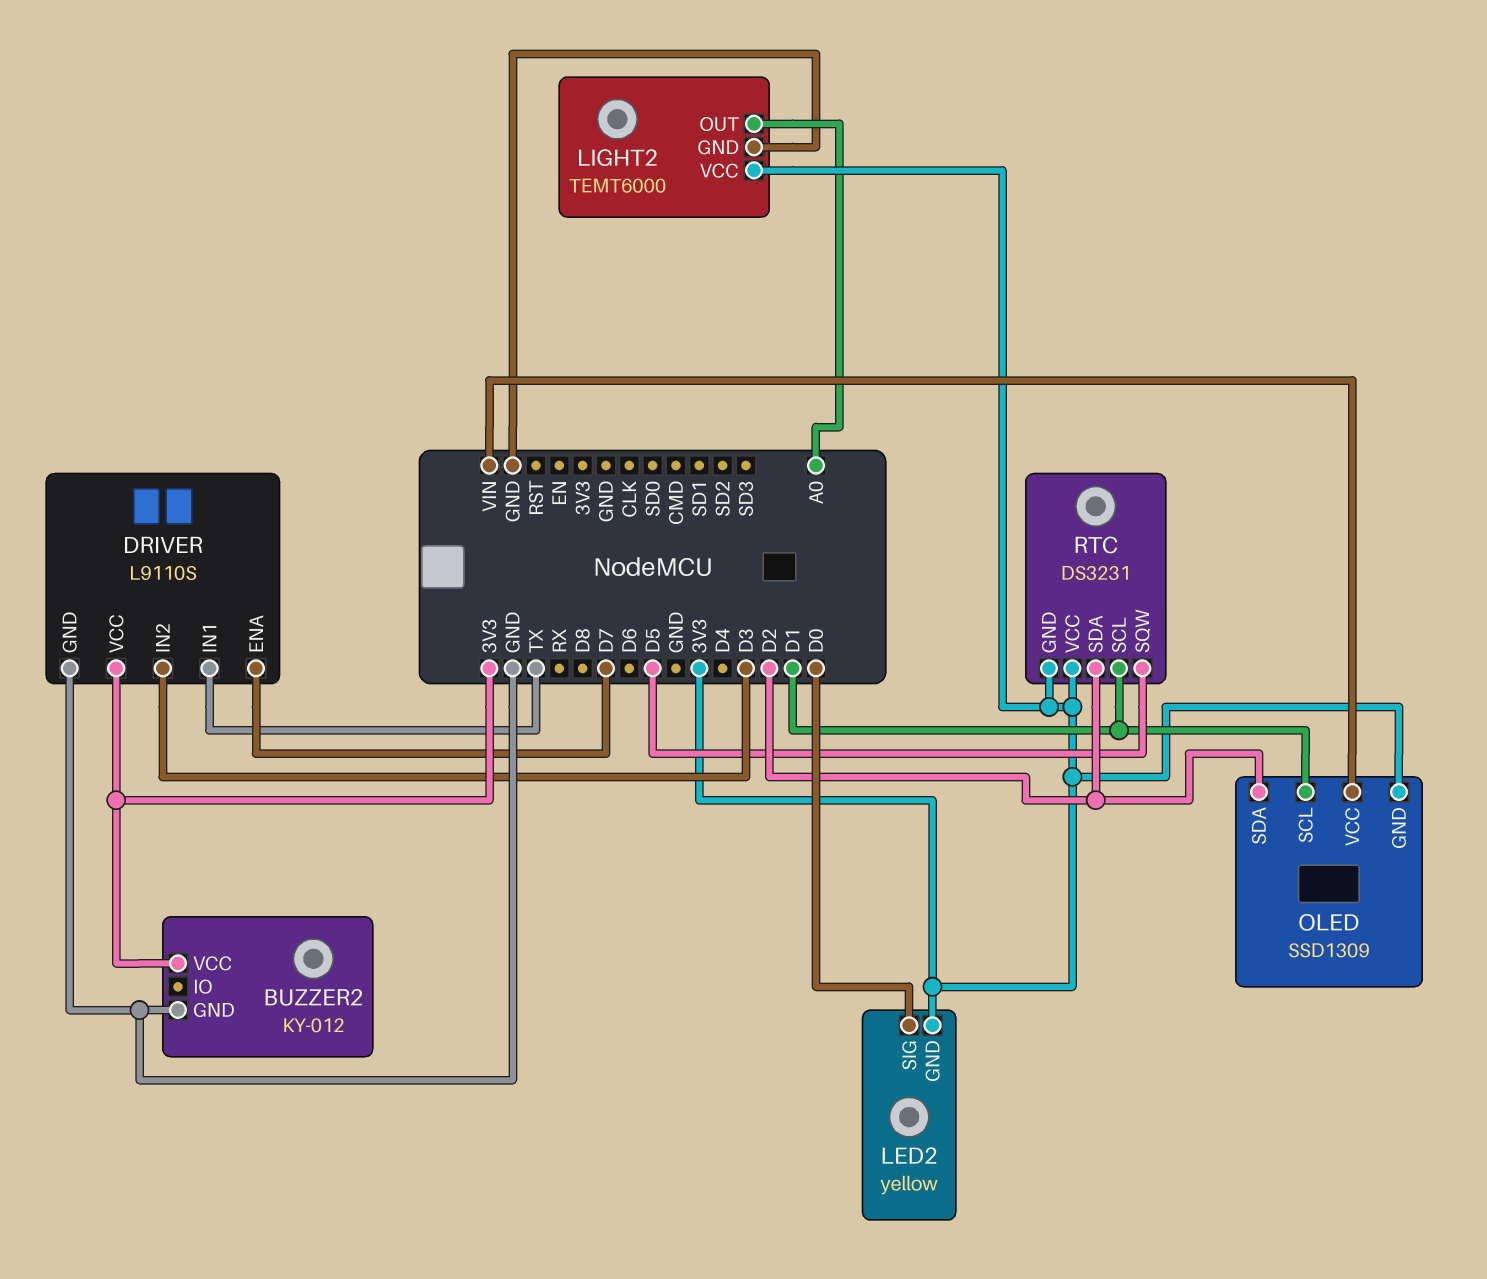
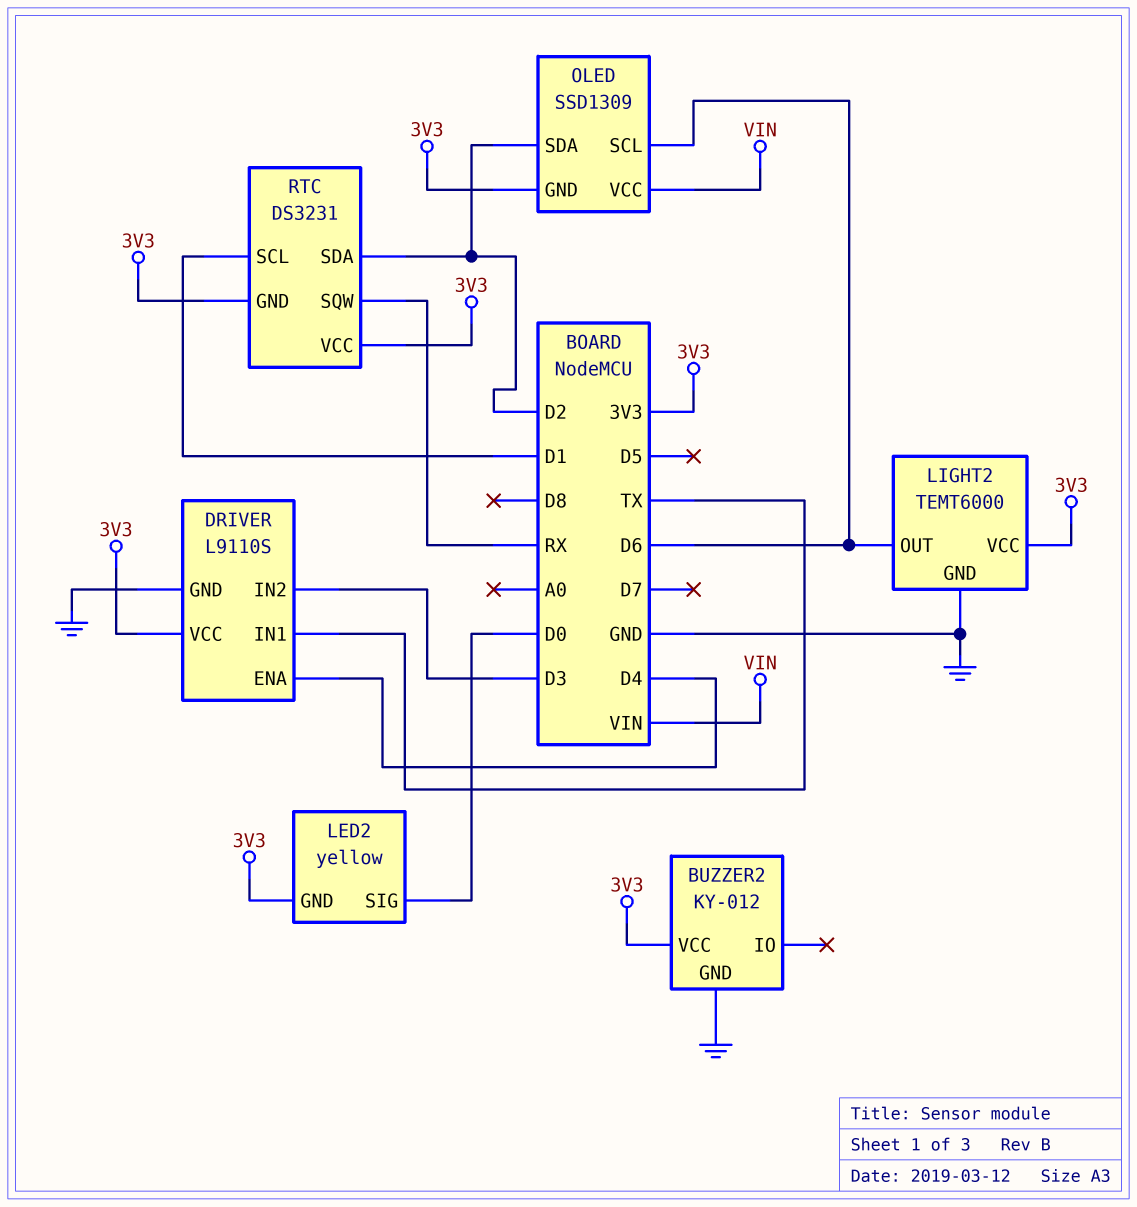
DRIVER pin ENA: D7 -> D4
LIGHT2 pin OUT: A0 -> D6
OLED pin SCL: D1 -> D6
RTC pin SQW: D5 -> RX

